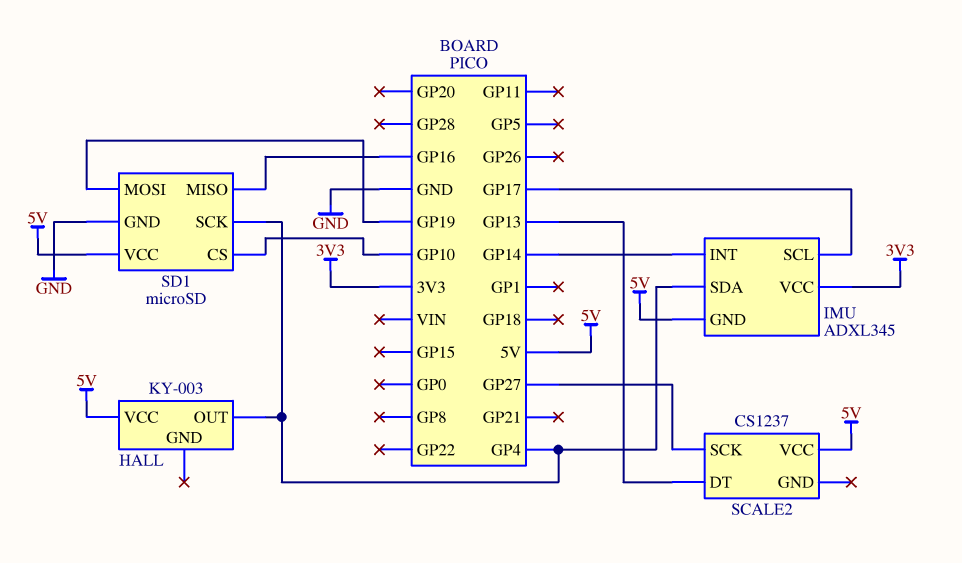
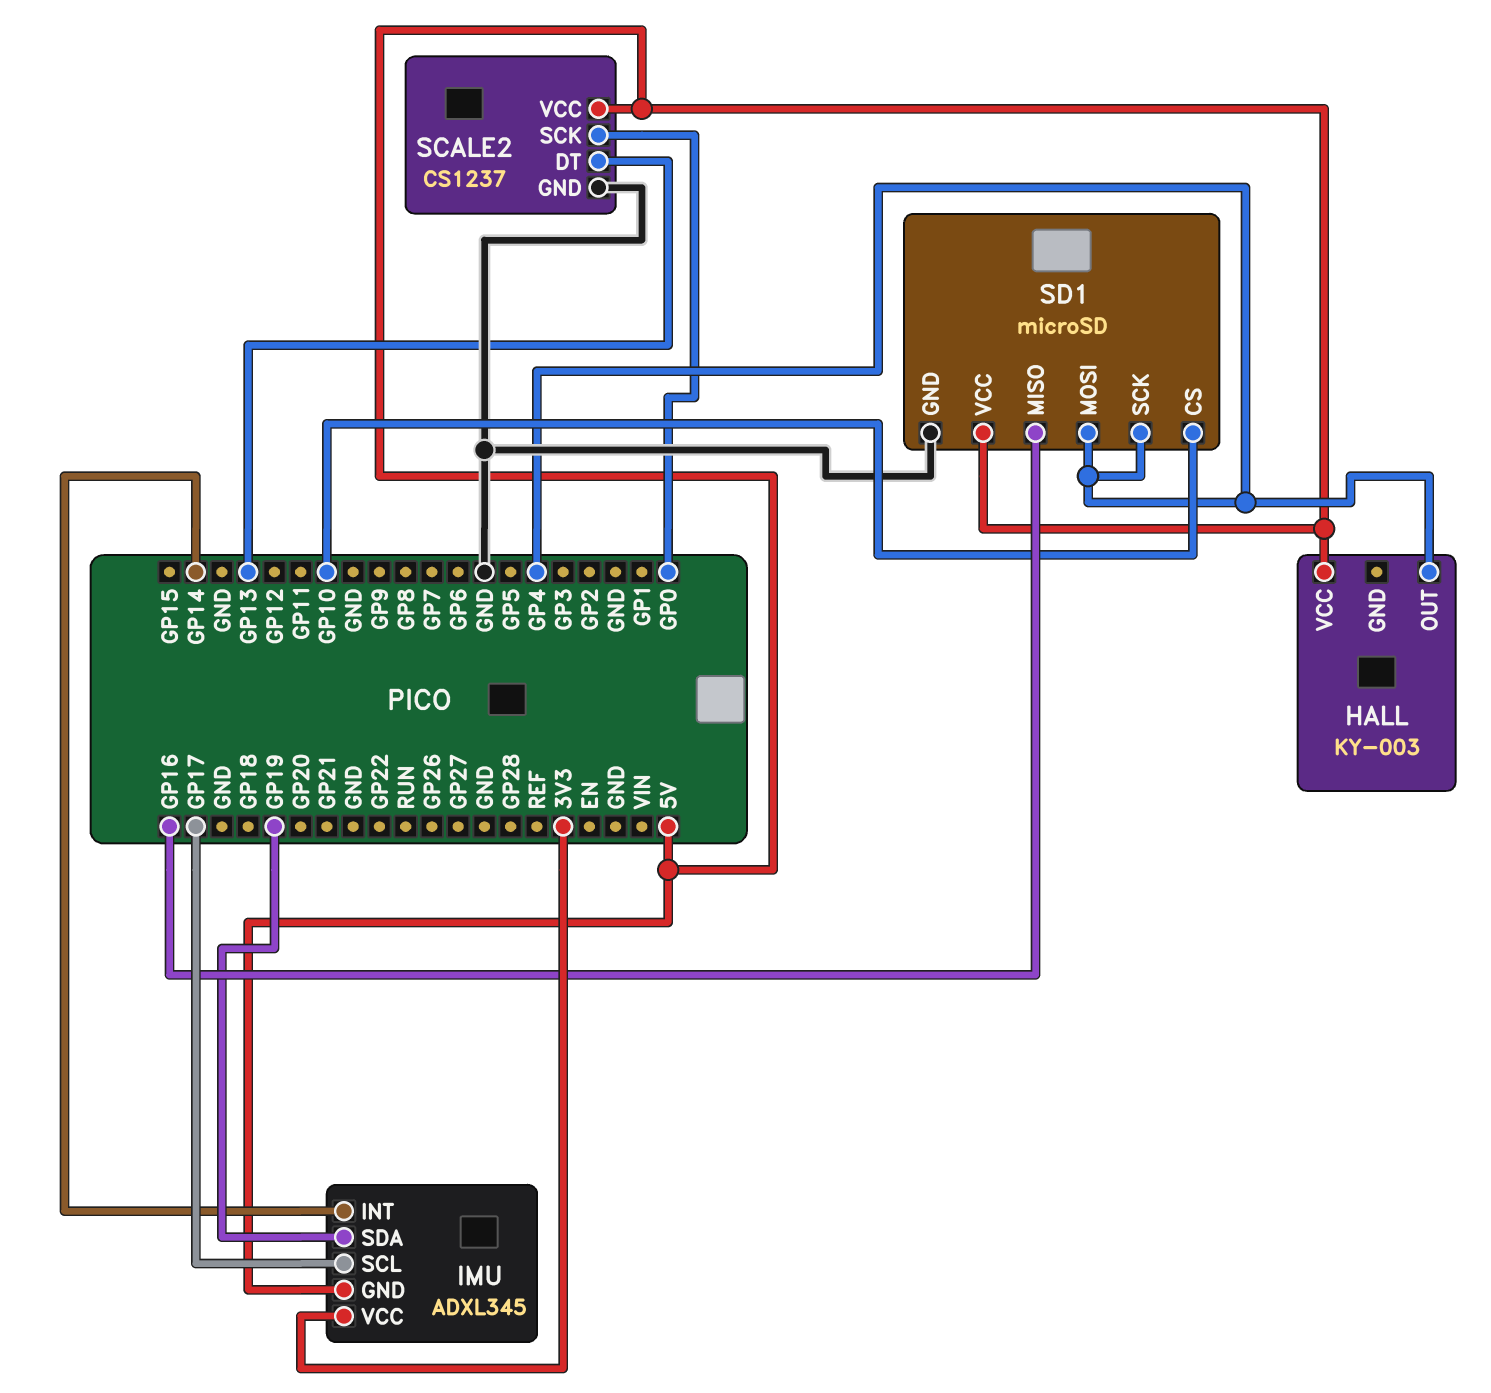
IMU pin SDA: GP4 -> GP19
SCALE2 pin GND: none -> GND
SCALE2 pin SCK: GP27 -> GP0
SD1 pin MOSI: GP19 -> GP4

